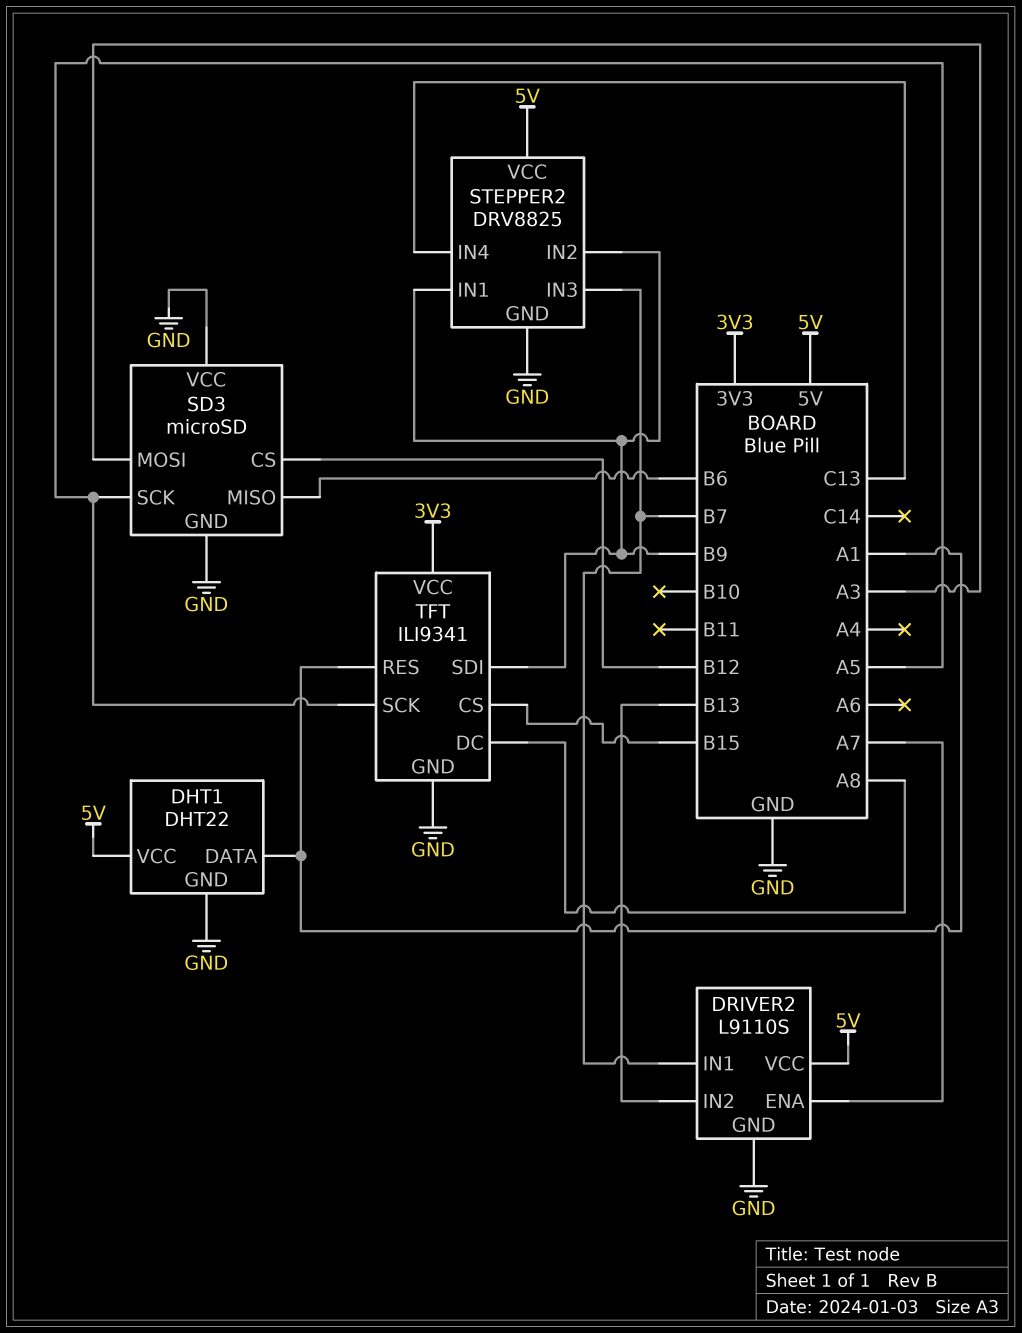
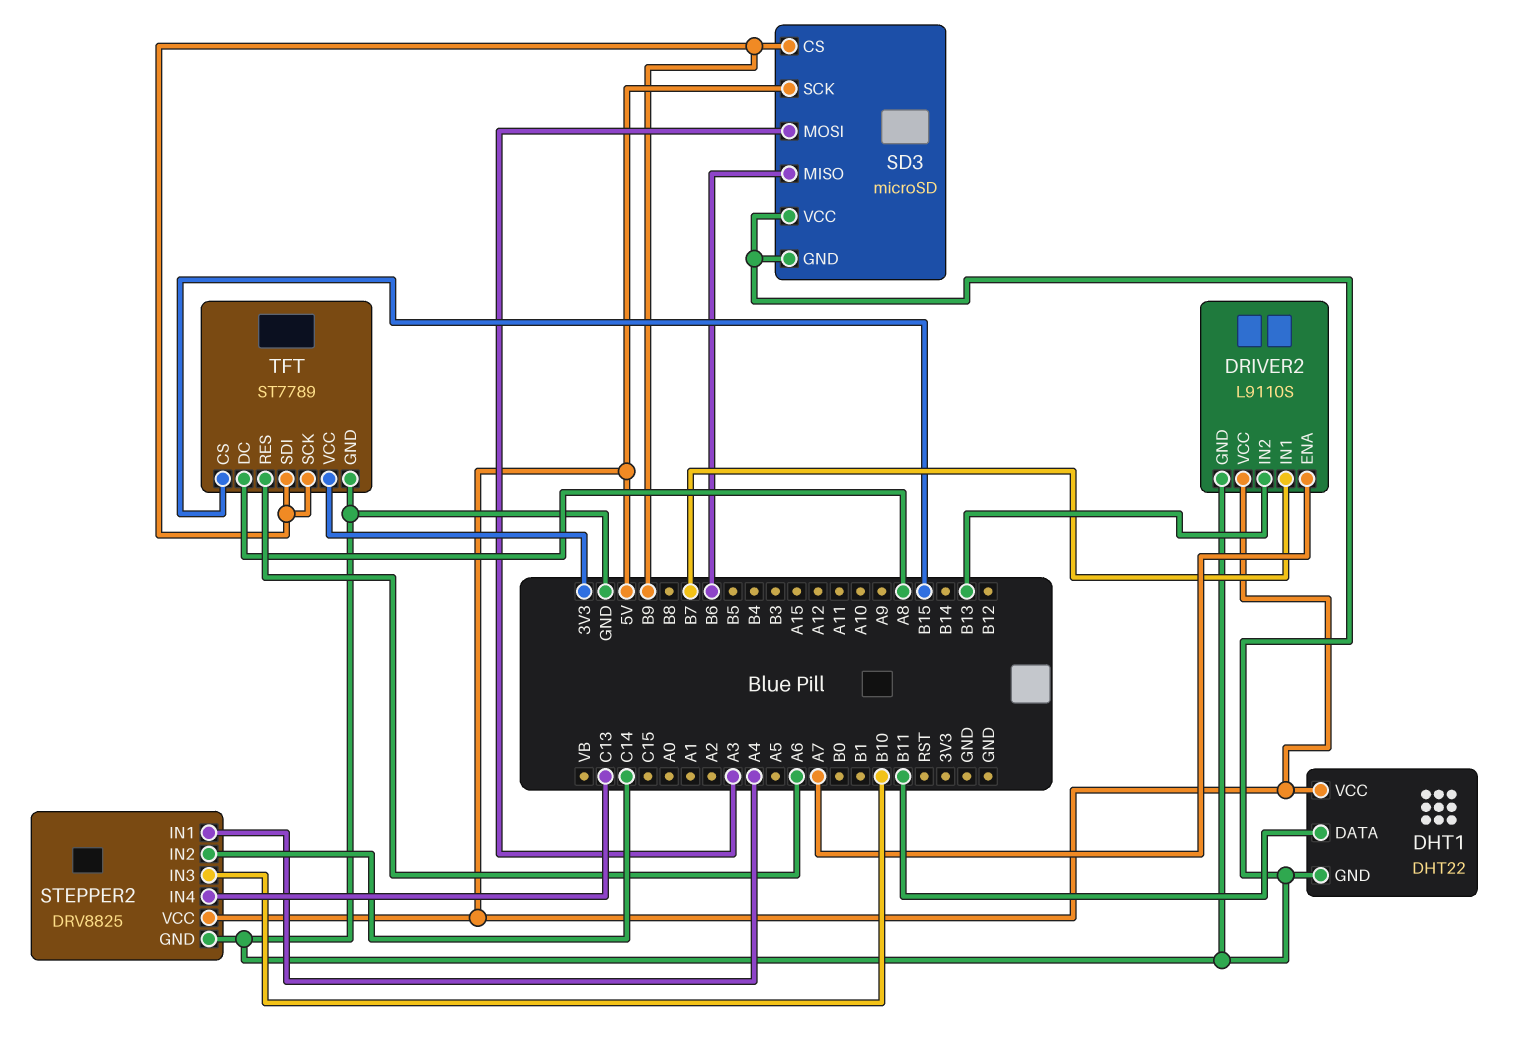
DHT1 pin DATA: A1 -> B11
SD3 pin CS: B12 -> B9
SD3 pin SCK: A5 -> 5V
STEPPER2 pin IN1: B9 -> A4
STEPPER2 pin IN2: B9 -> C14
STEPPER2 pin IN3: B7 -> B10
TFT: ILI9341 -> ST7789
TFT pin RES: A1 -> A6
TFT pin SCK: A5 -> B9

